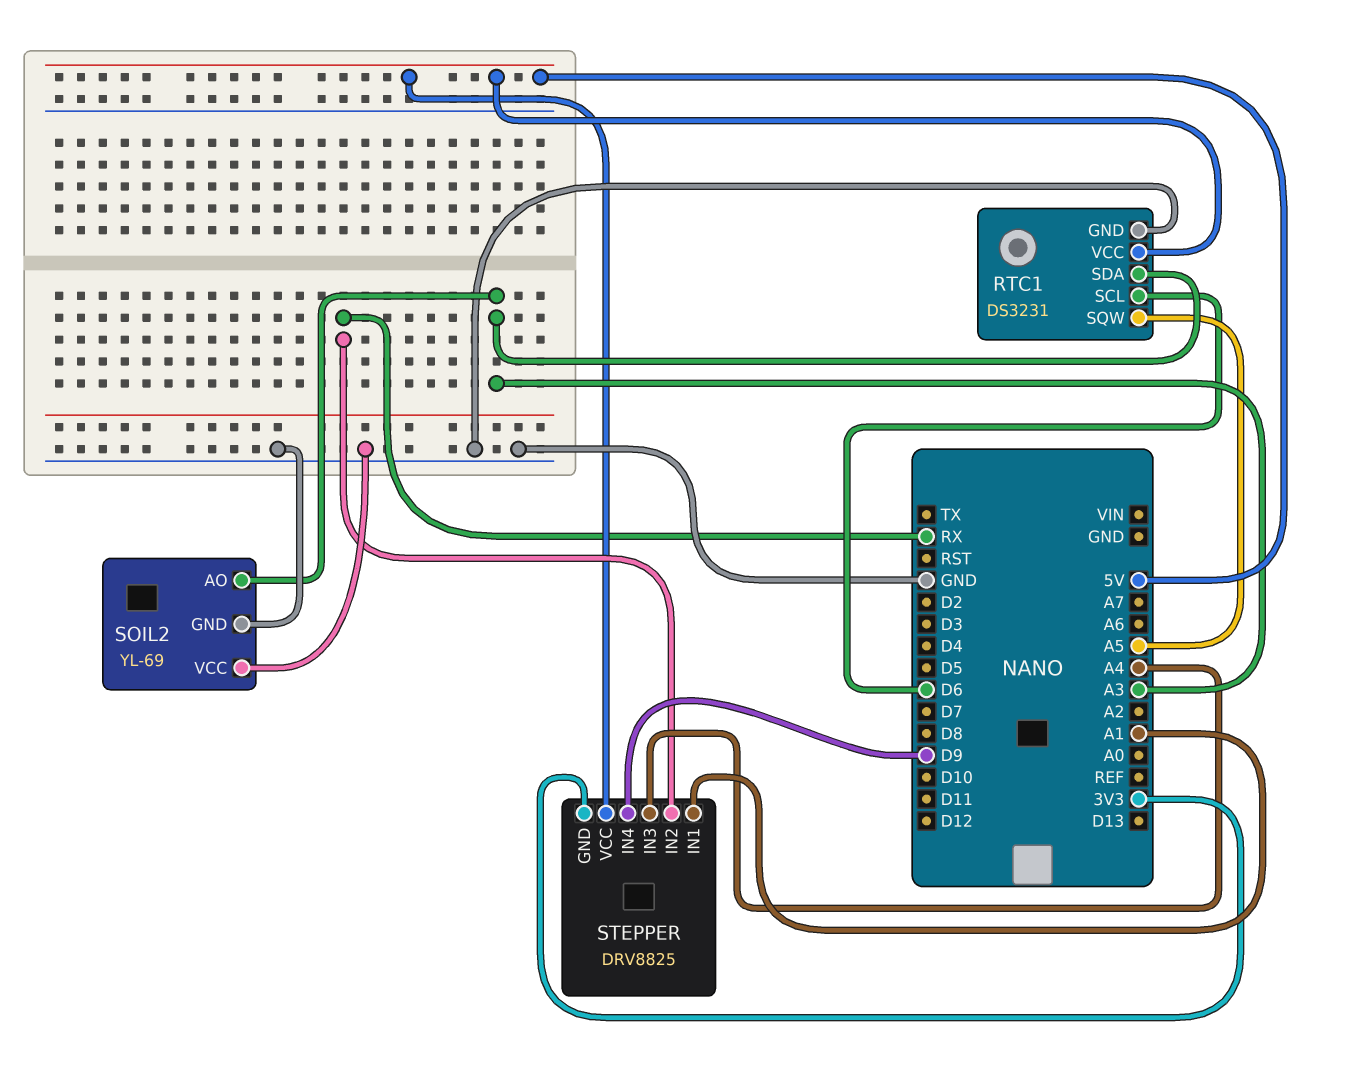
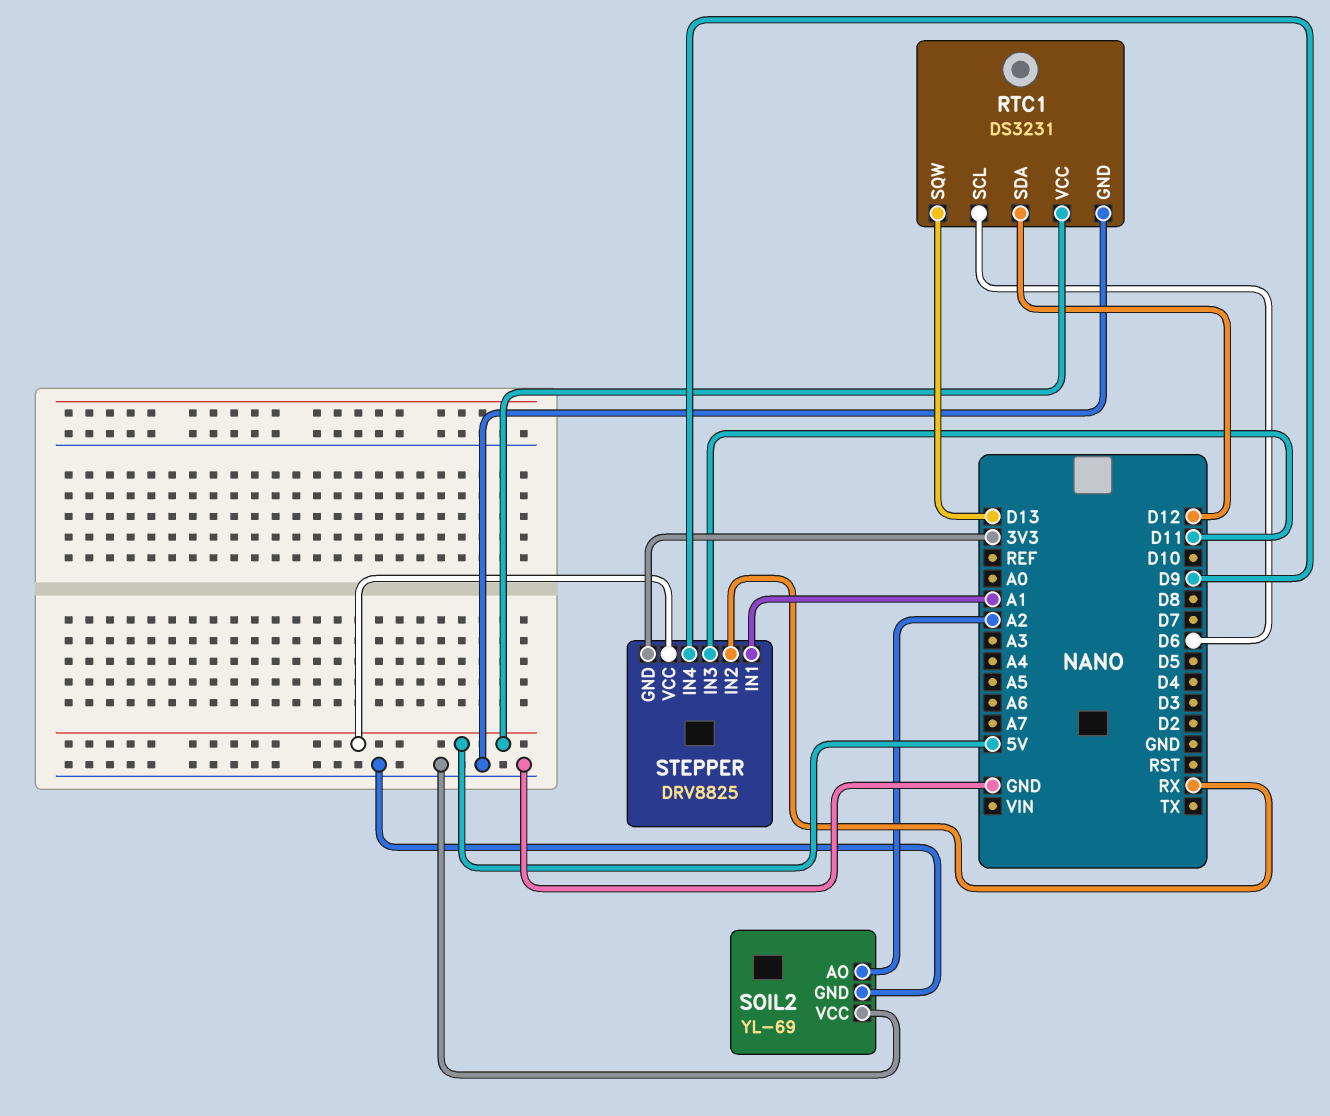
RTC1 pin SDA: A3 -> D12
RTC1 pin SQW: A5 -> D13
SOIL2 pin AO: A3 -> A2
STEPPER pin IN3: A4 -> D11

